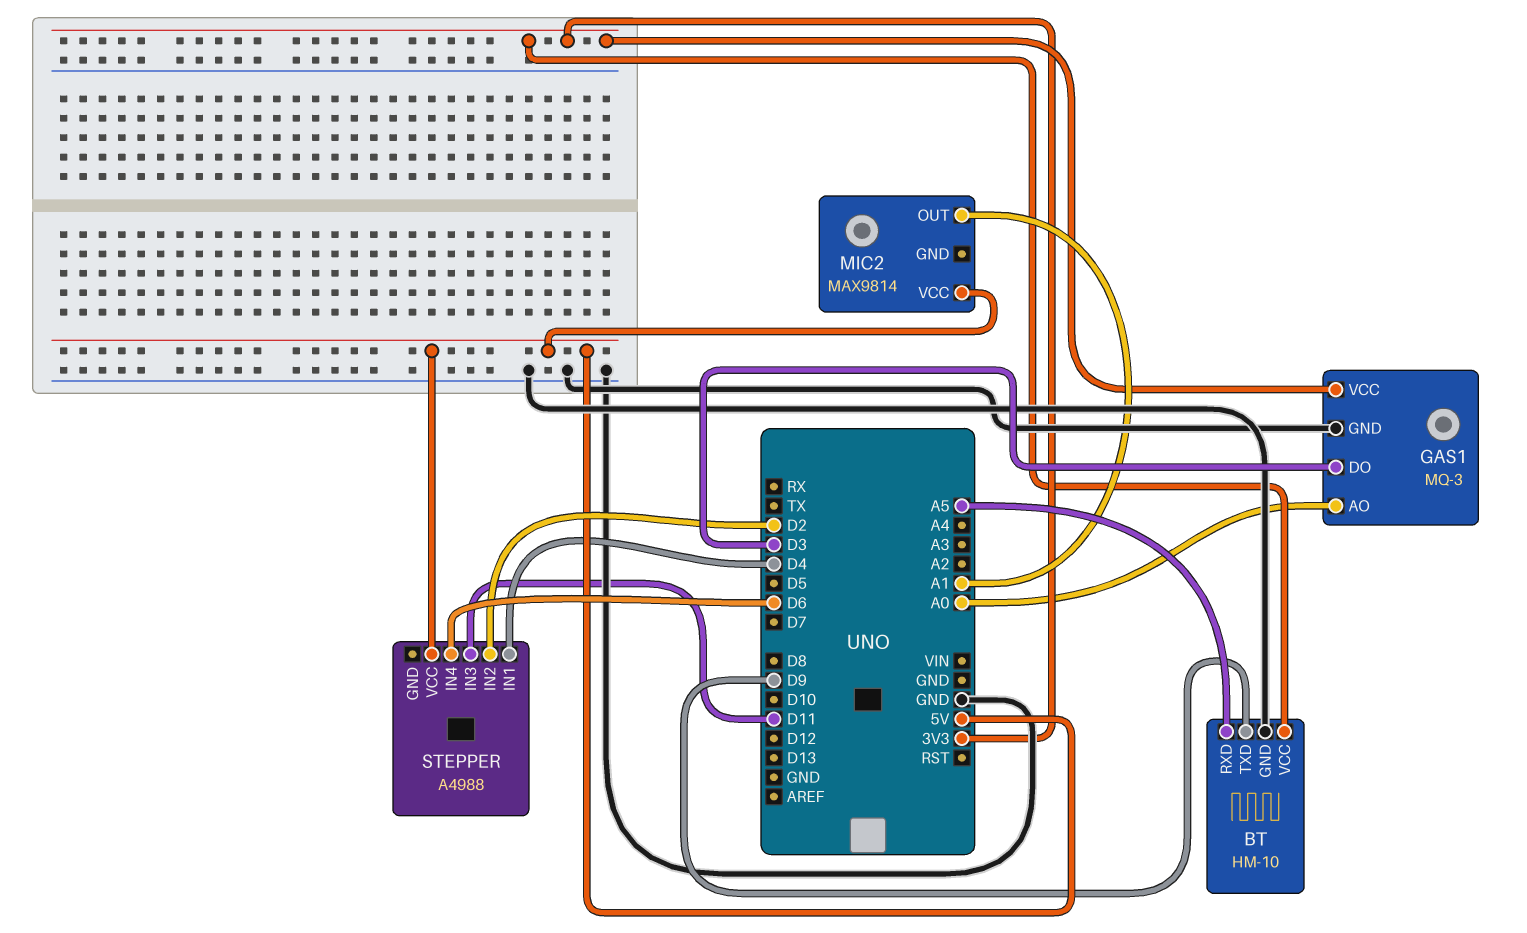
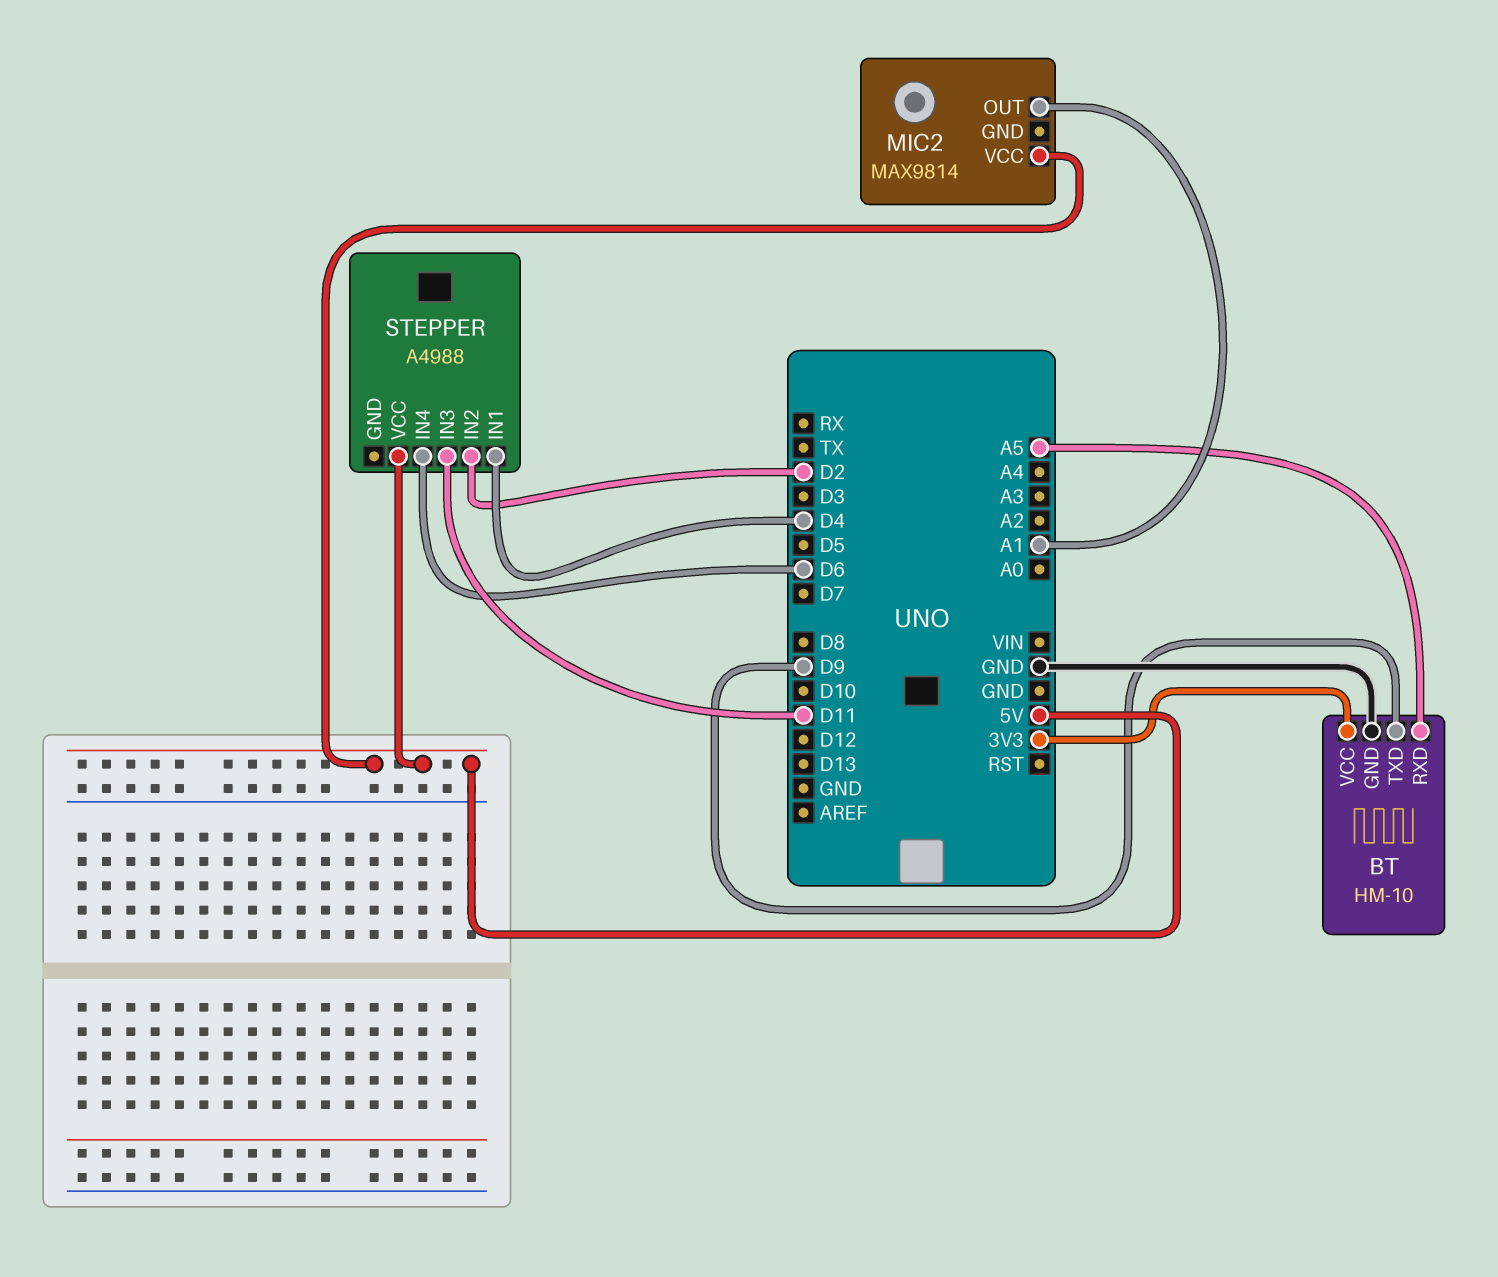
GAS1: MQ-3 -> none
GAS1 pin AO: A0 -> none
GAS1 pin DO: D3 -> none
GAS1 pin GND: GND -> none
GAS1 pin VCC: 3V3 -> none

